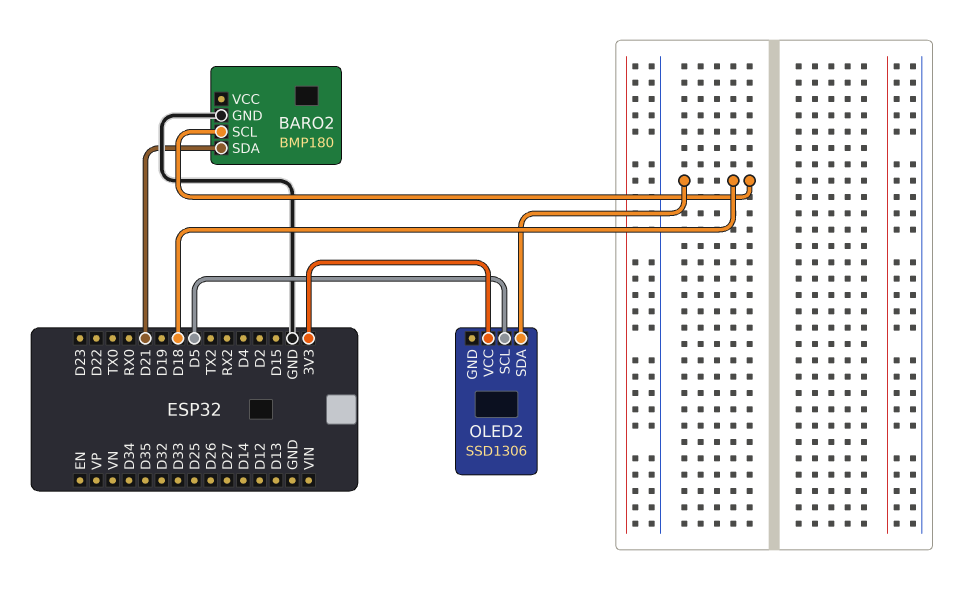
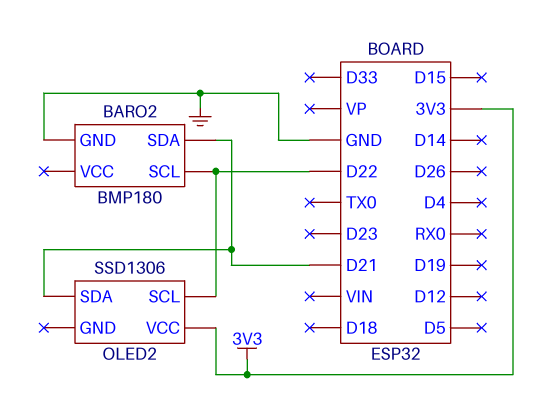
BARO2 pin SCL: D18 -> D22
OLED2 pin SCL: D5 -> D22
OLED2 pin SDA: D18 -> D21

